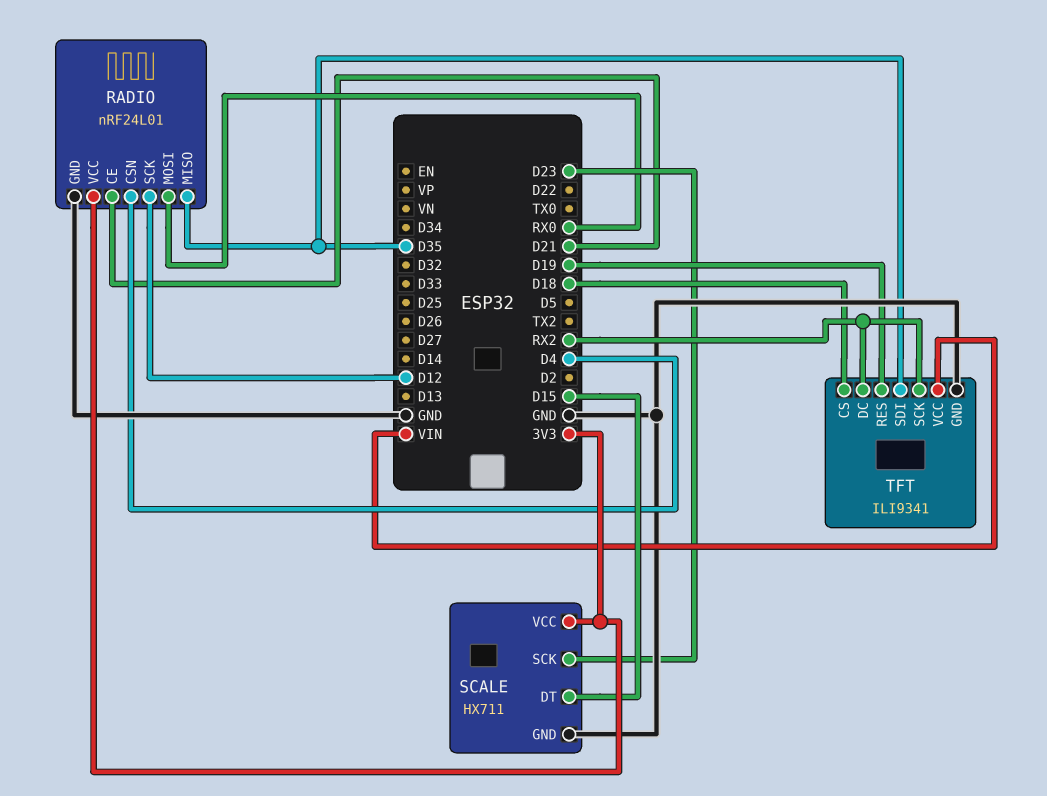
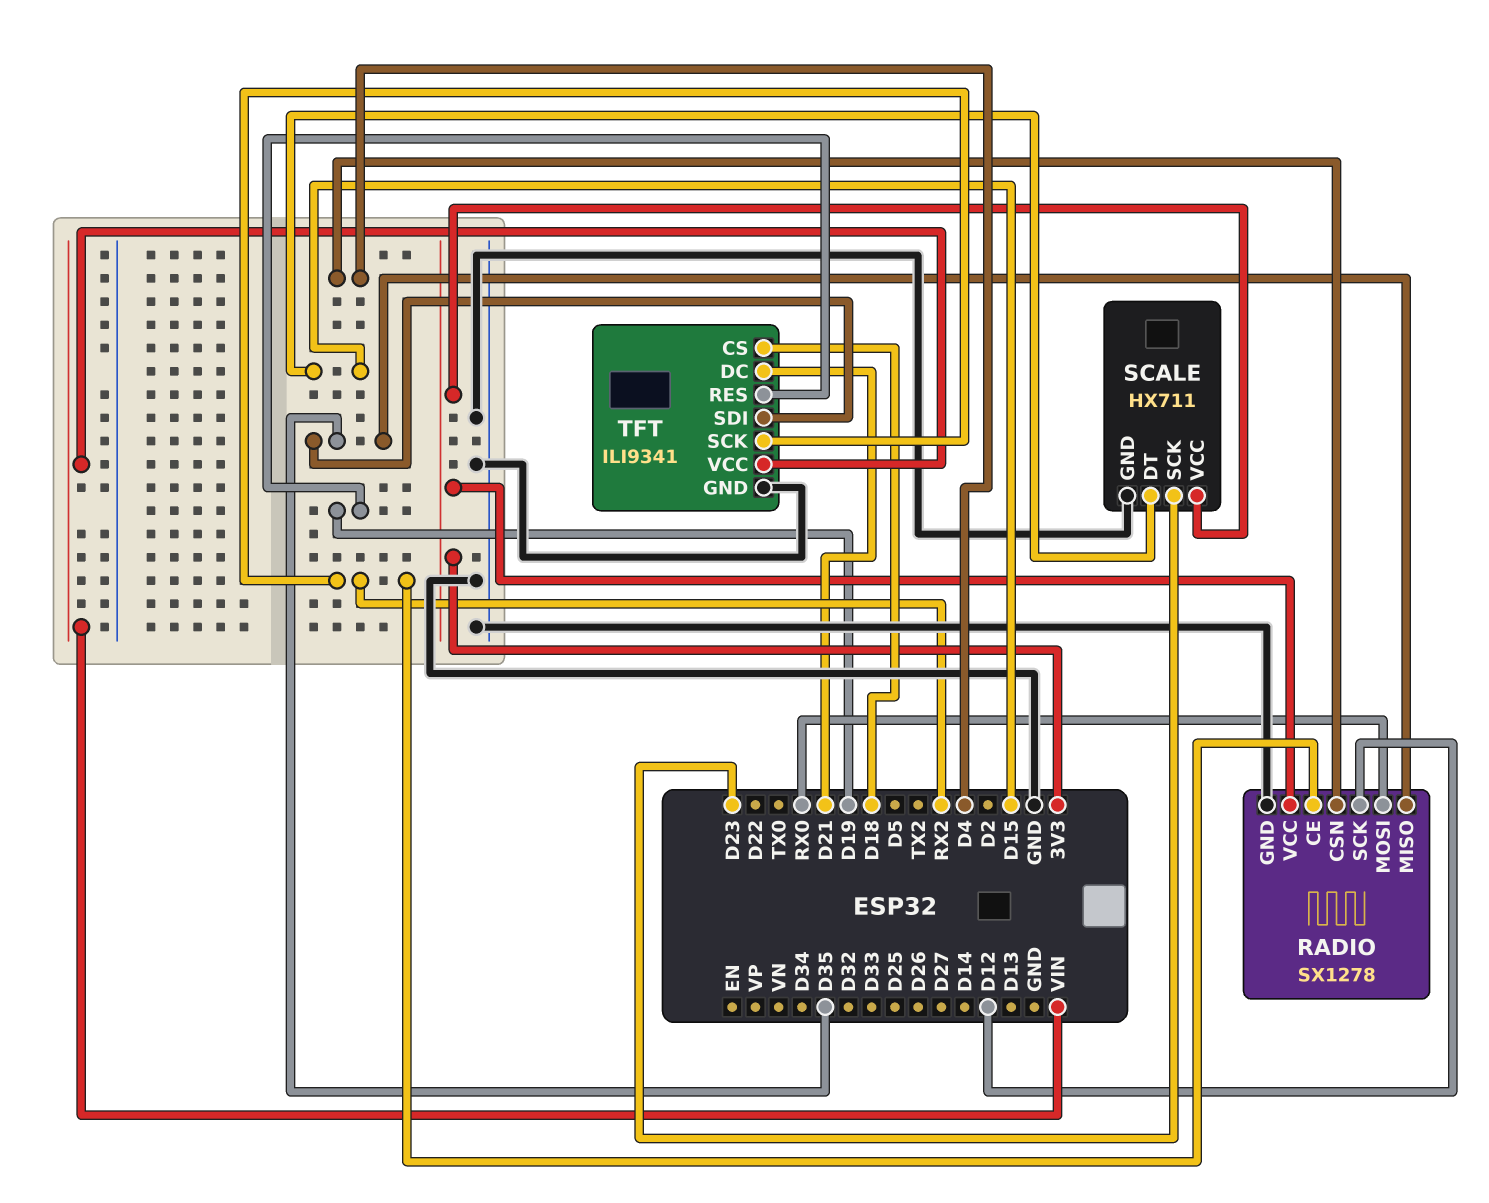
RADIO: nRF24L01 -> SX1278
RADIO pin CE: D21 -> RX2
TFT pin DC: RX2 -> D21

